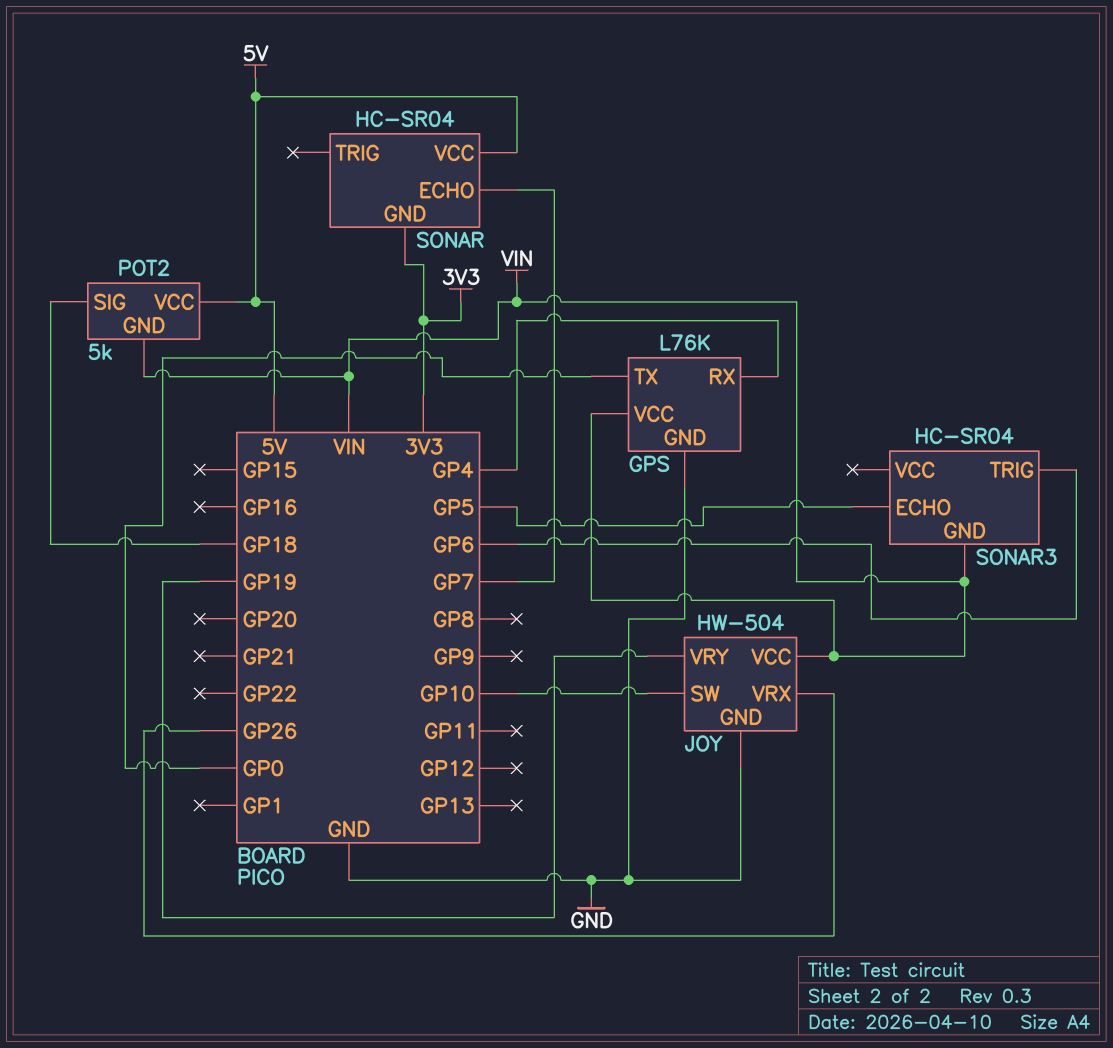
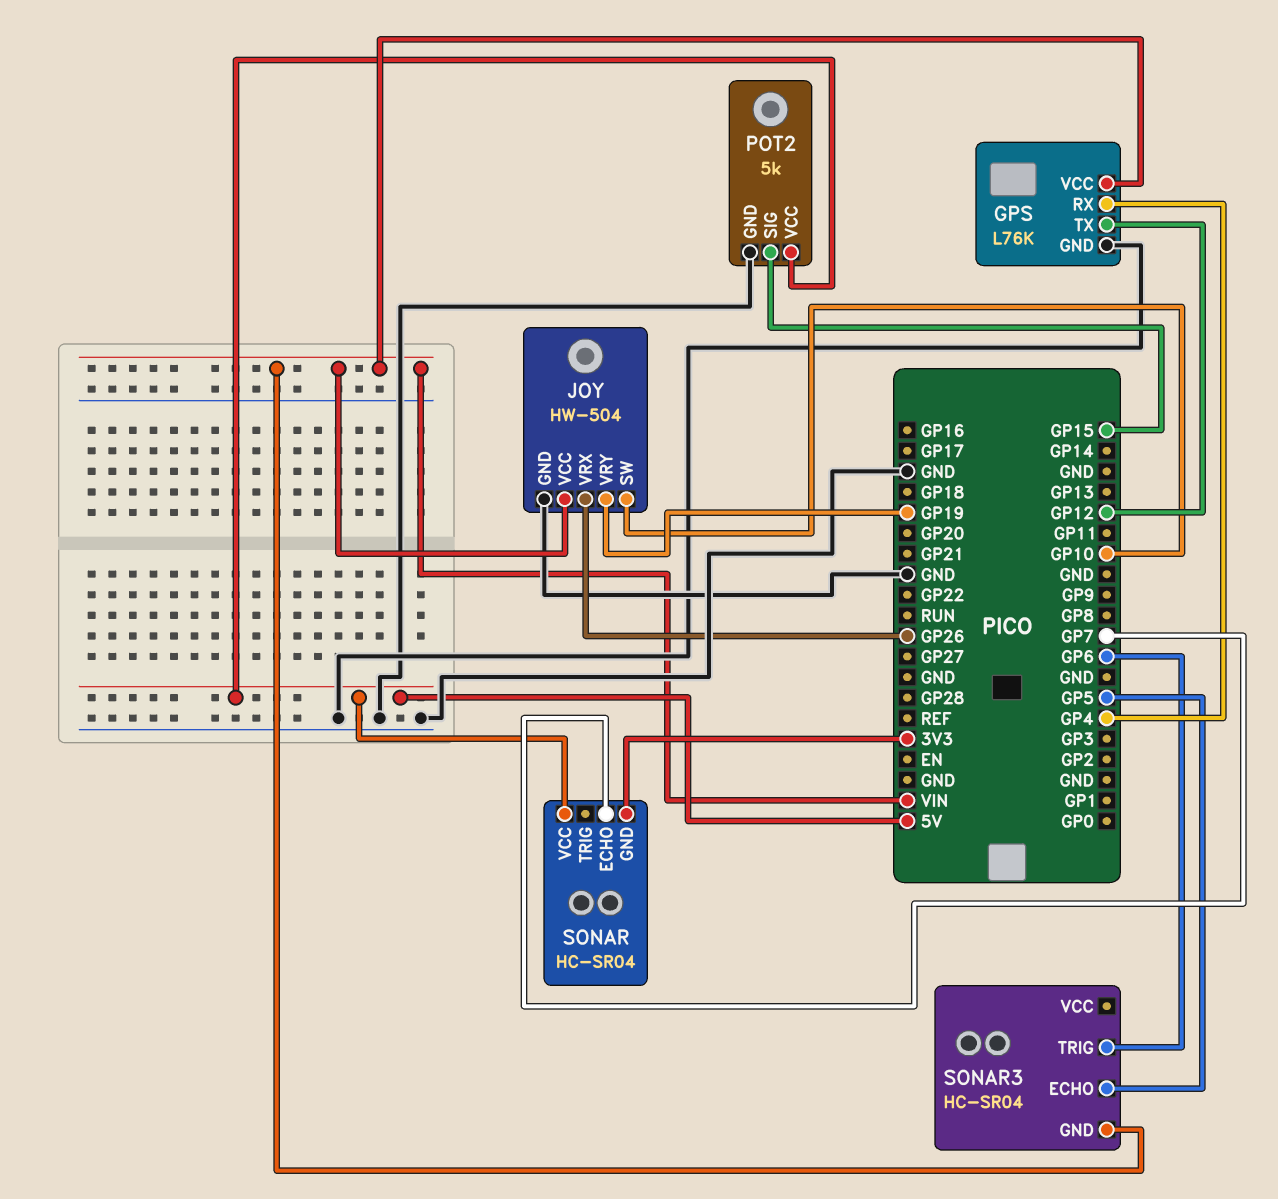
GPS pin TX: GP0 -> GP12
POT2 pin GND: VIN -> GND
POT2 pin SIG: GP18 -> GP15

